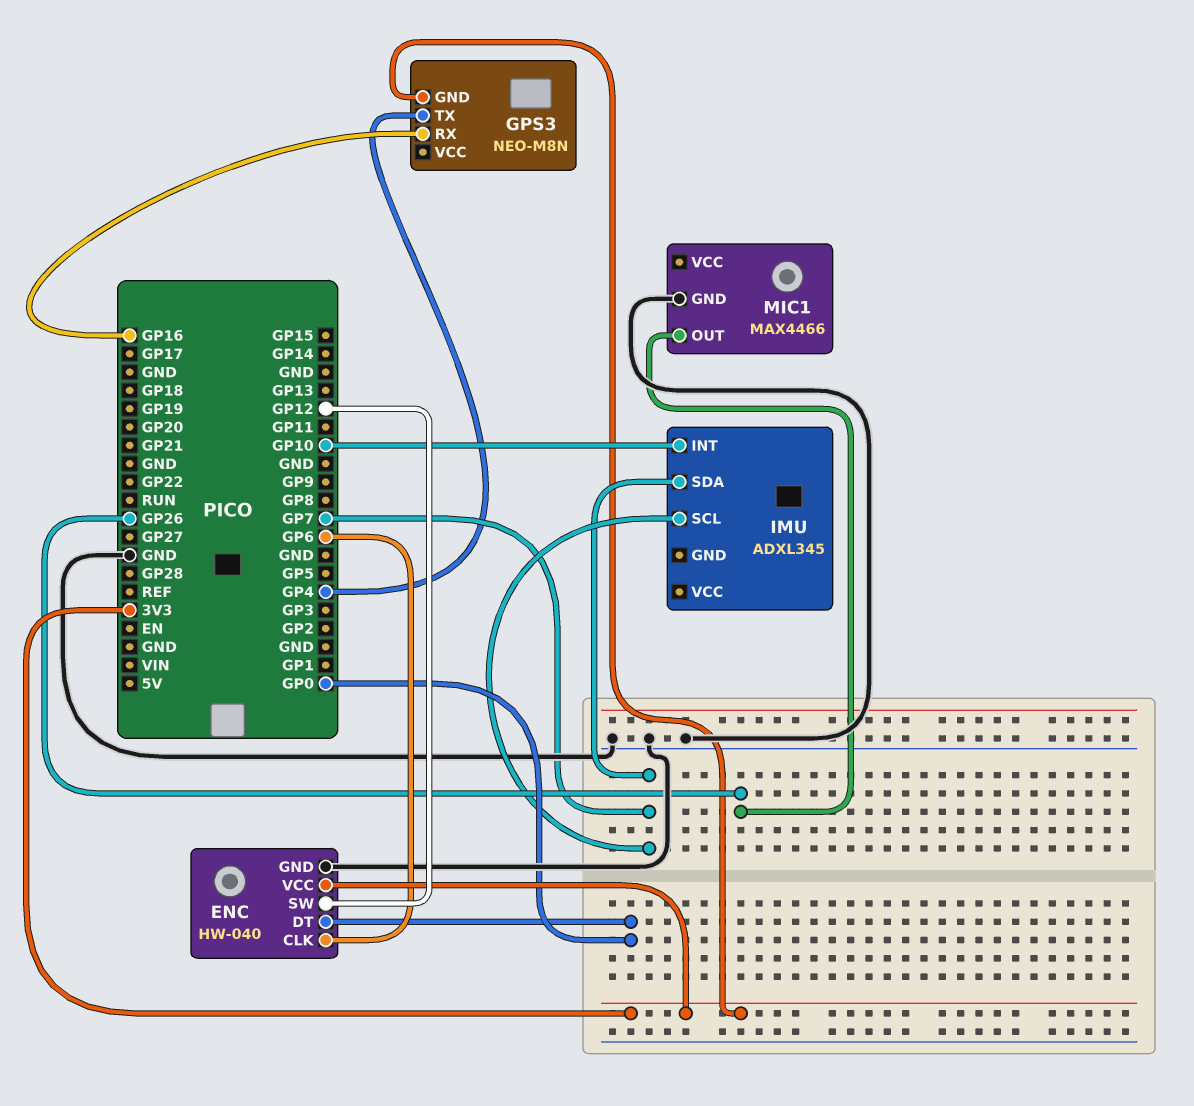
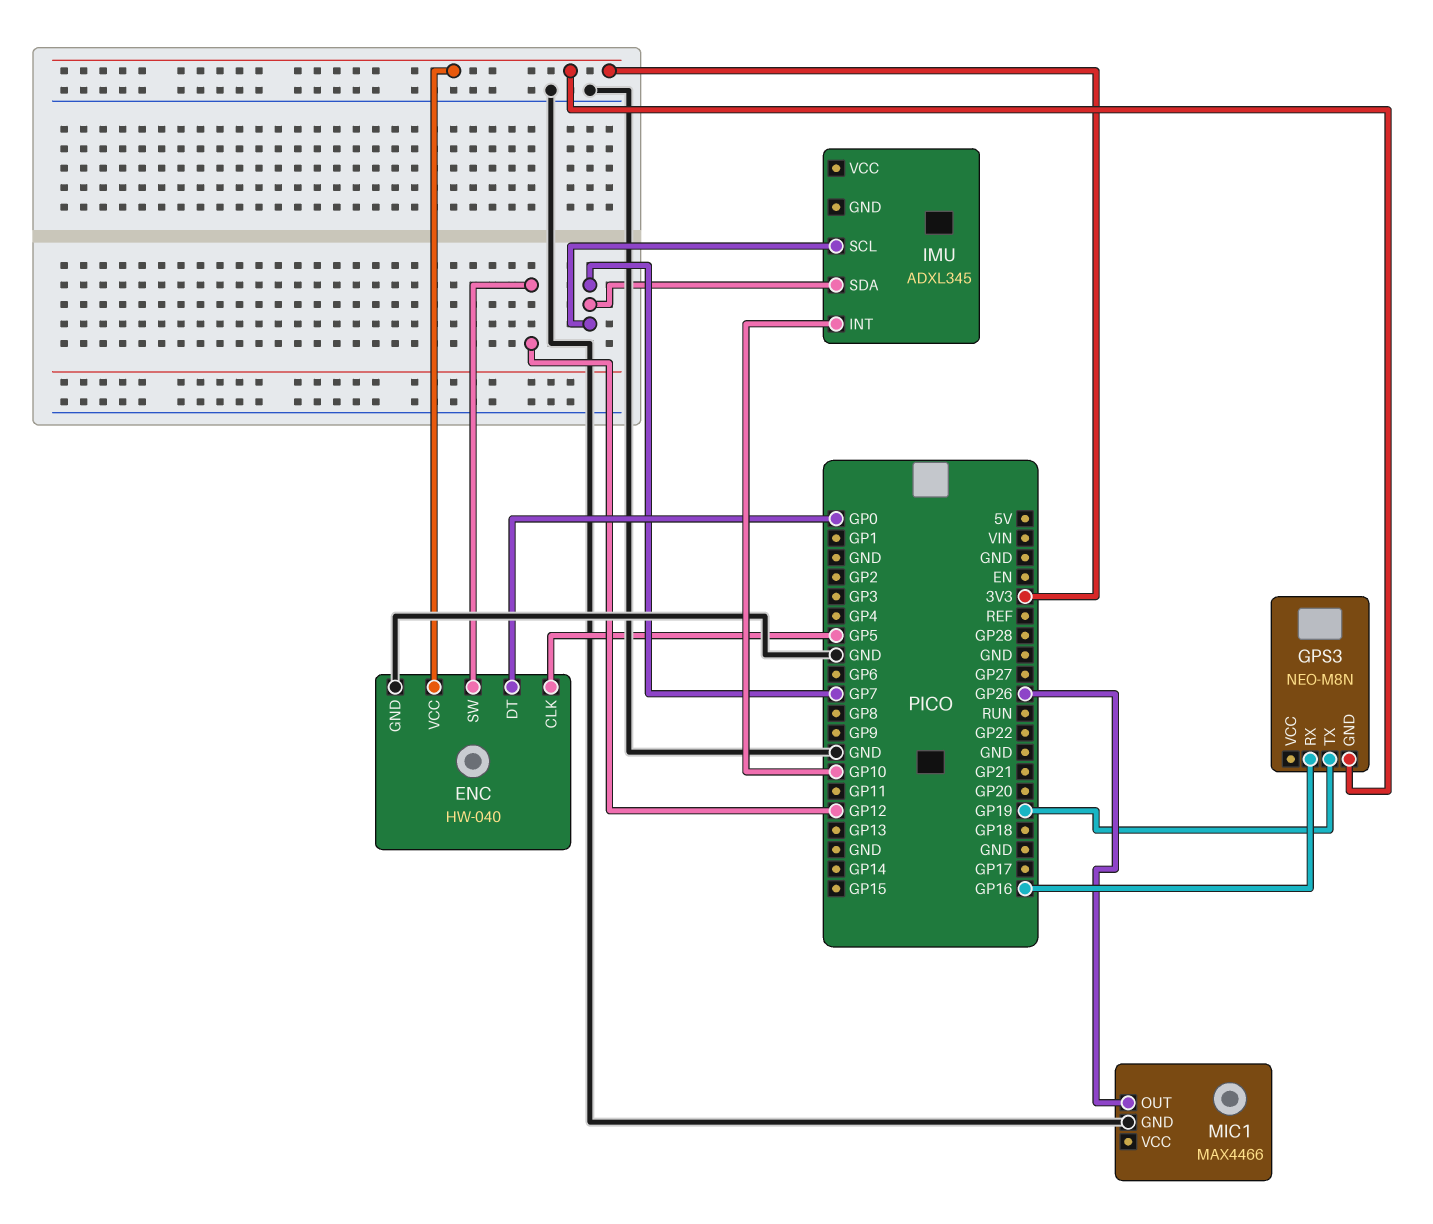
ENC pin CLK: GP6 -> GP5
GPS3 pin TX: GP4 -> GP19

